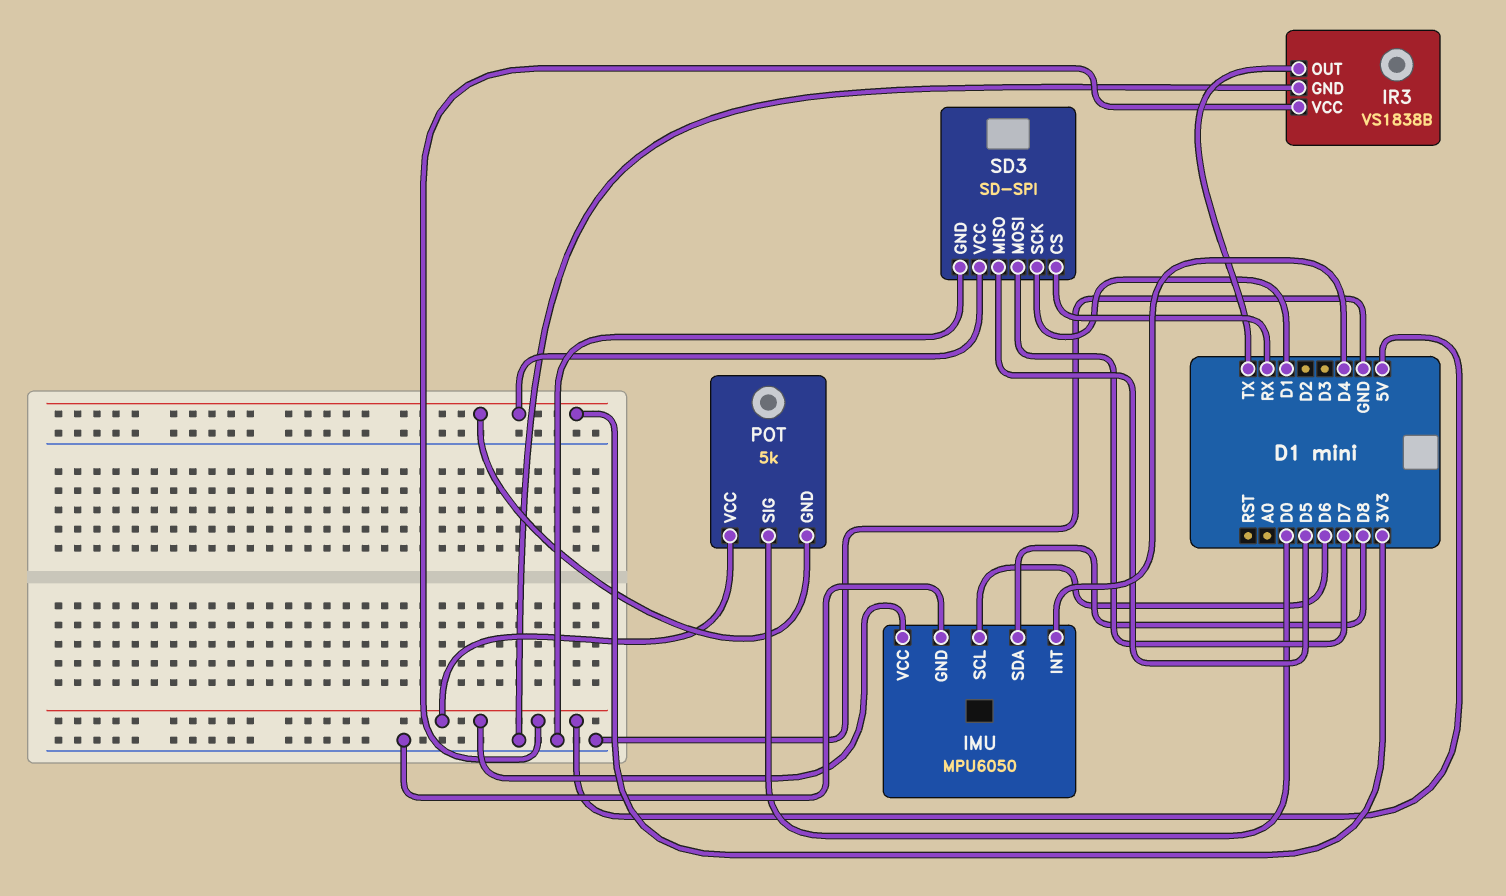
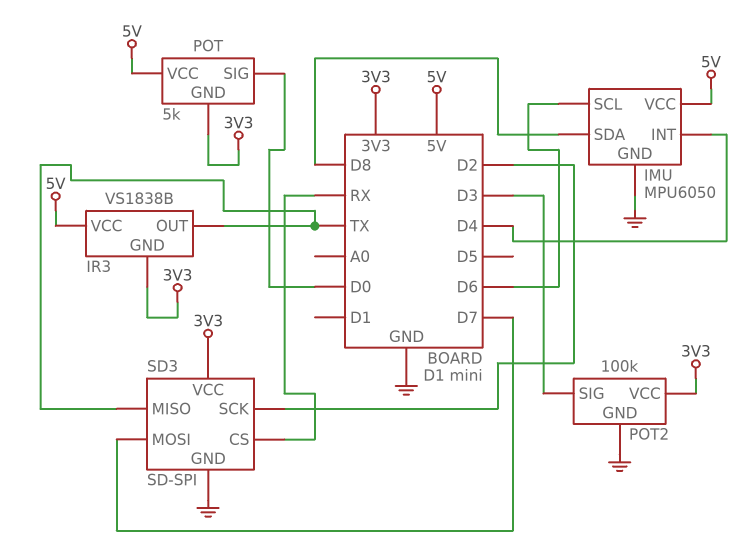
IR3 pin GND: GND -> 3V3
POT2: none -> 100k
POT2 pin GND: none -> GND
POT2 pin SIG: none -> D3
POT2 pin VCC: none -> 3V3
SD3 pin MISO: D5 -> TX
SD3 pin SCK: D1 -> D2

